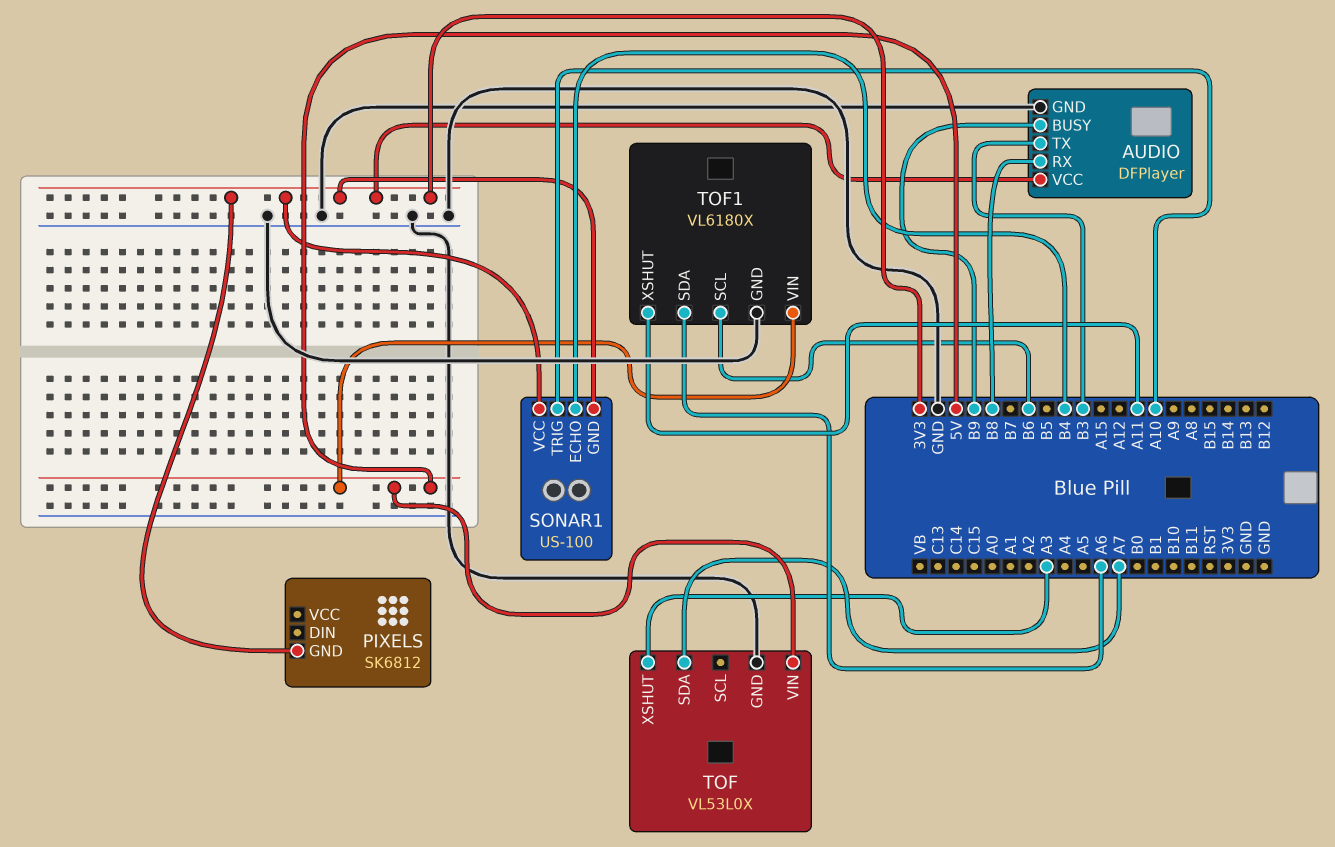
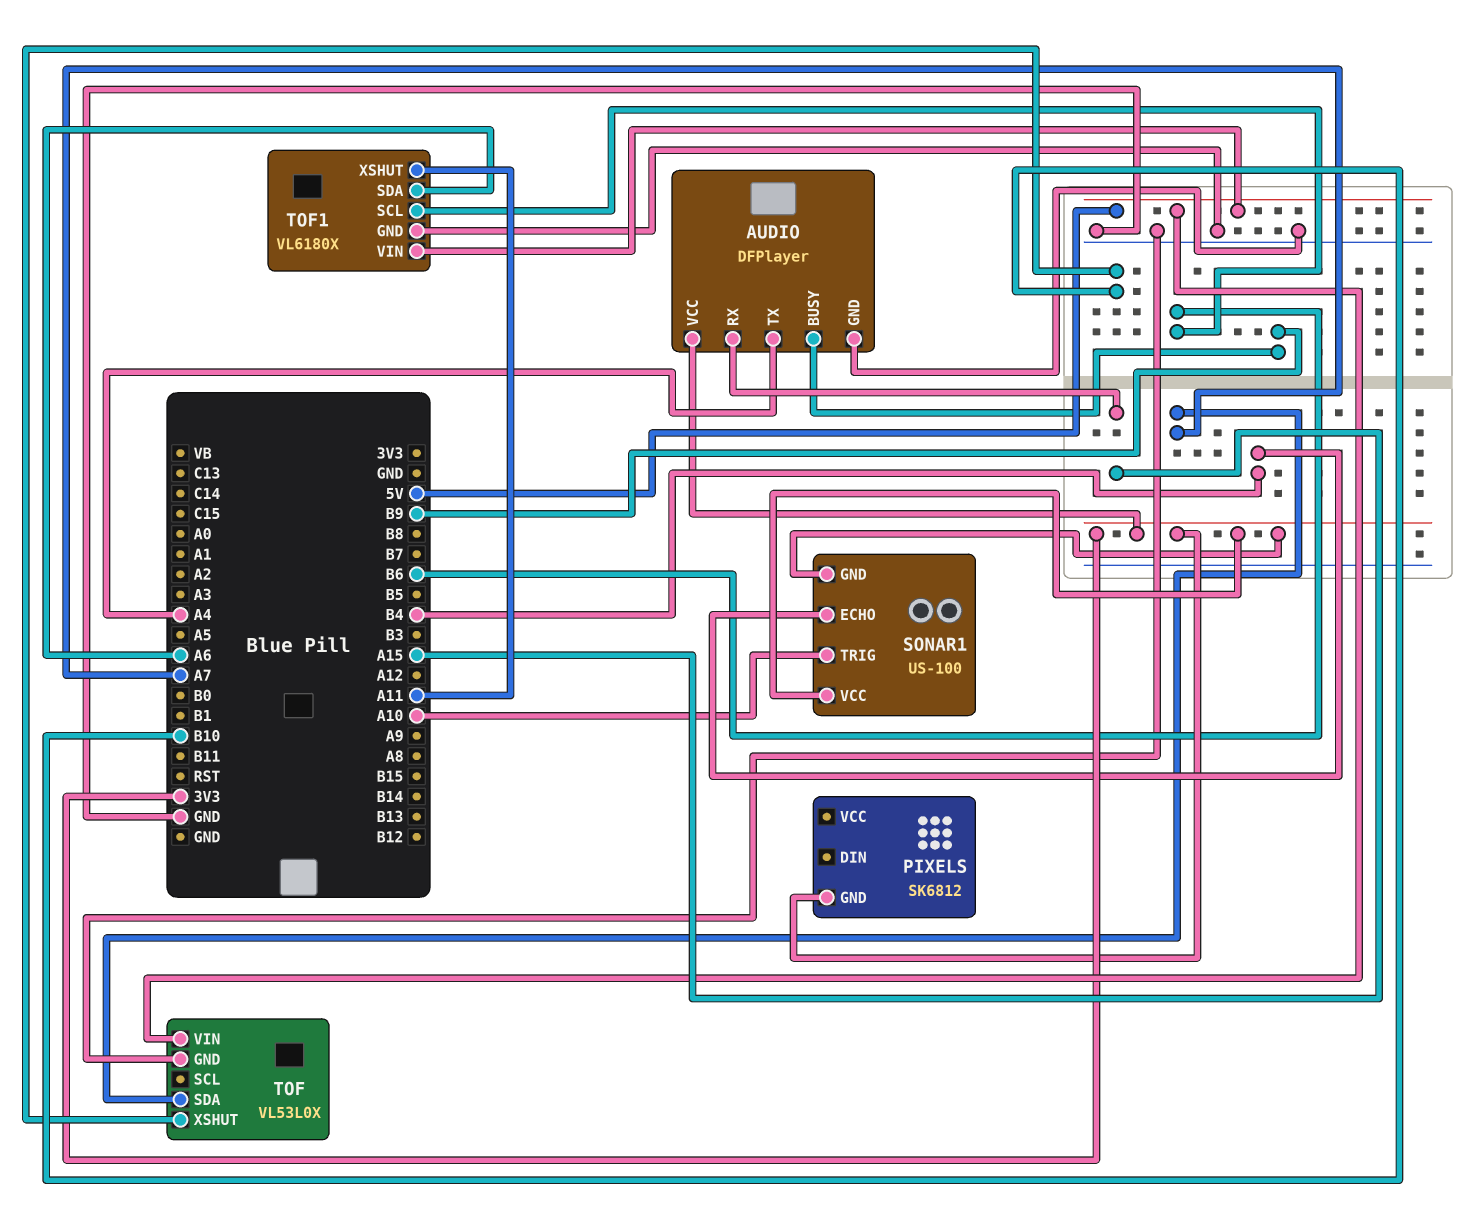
AUDIO pin RX: B8 -> A15
AUDIO pin TX: B3 -> A4
TOF pin XSHUT: A3 -> B10

